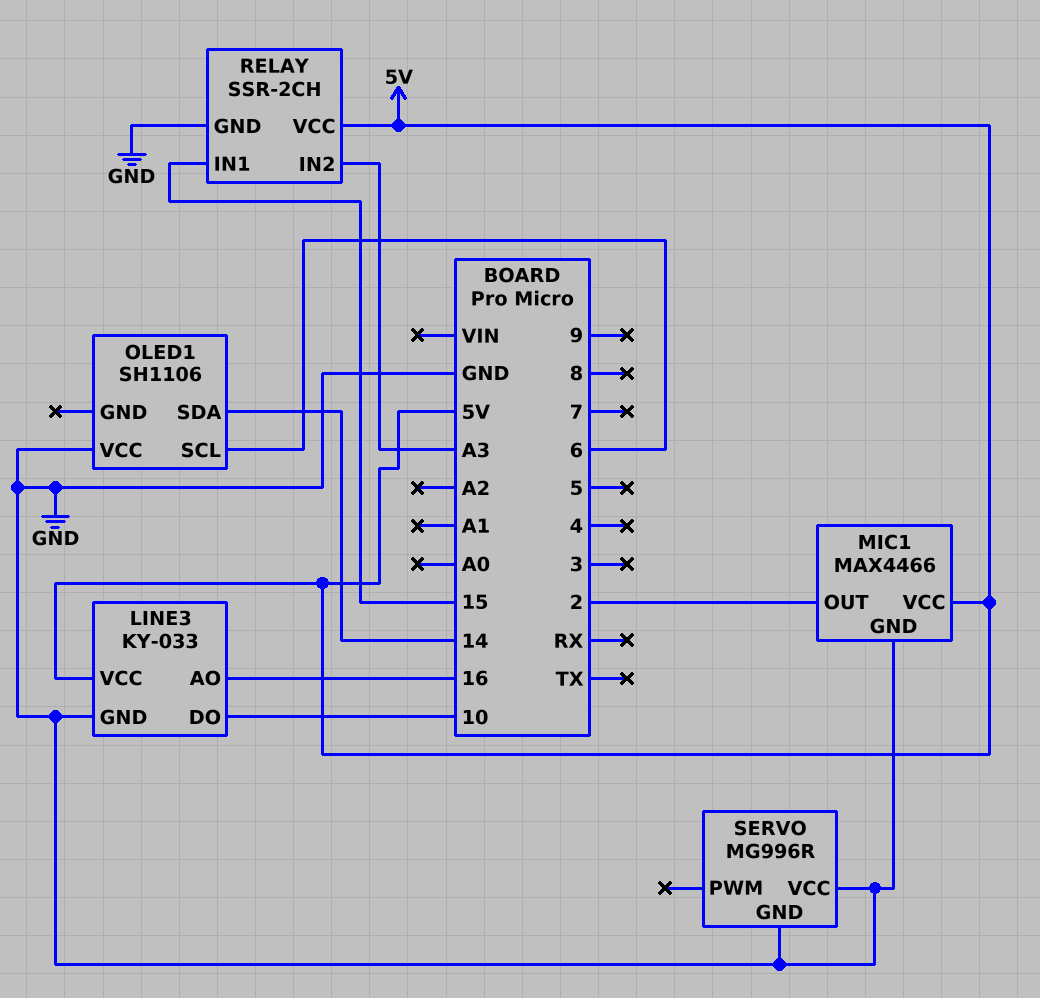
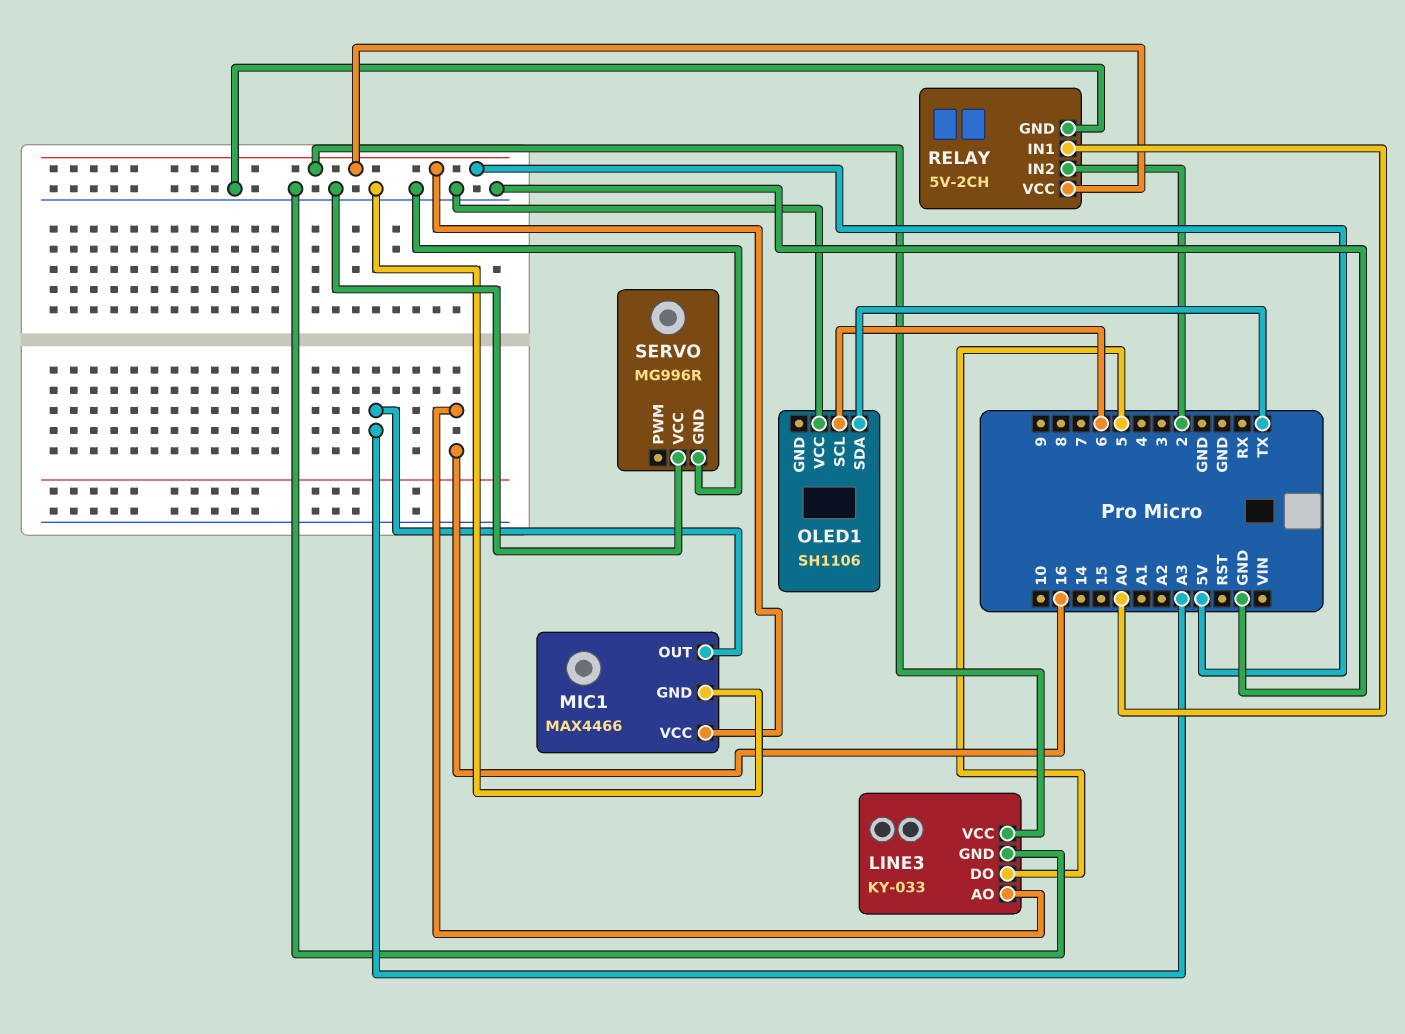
LINE3 pin DO: 10 -> 5
MIC1 pin OUT: 2 -> A3
OLED1 pin SDA: 14 -> TX
RELAY: SSR-2CH -> 5V-2CH
RELAY pin IN1: 15 -> A0
RELAY pin IN2: A3 -> 2

